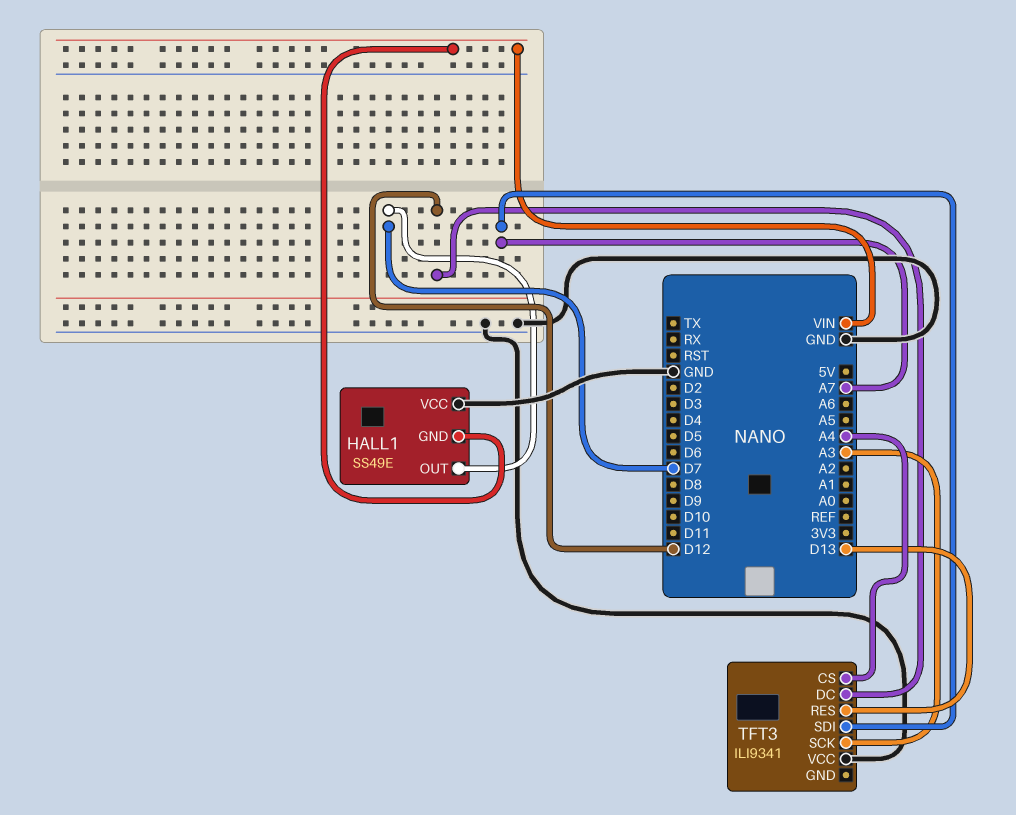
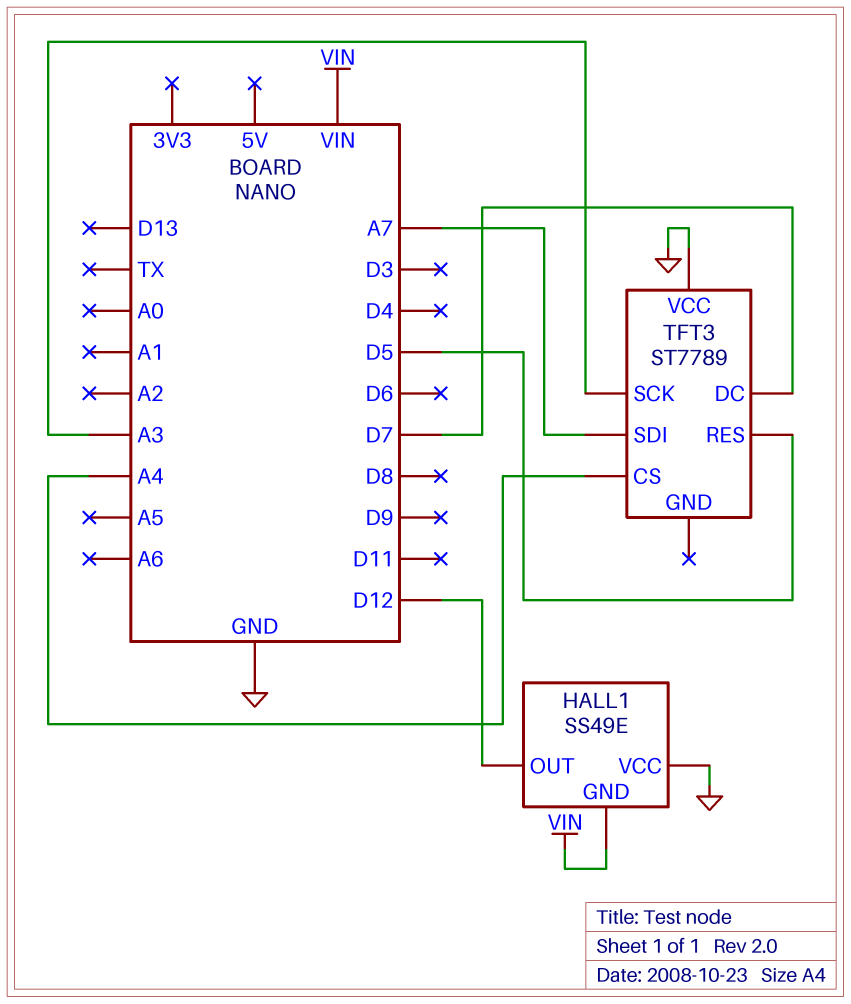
HALL1 pin OUT: D7 -> D12
TFT3: ILI9341 -> ST7789
TFT3 pin DC: D12 -> D7
TFT3 pin RES: D13 -> D5

